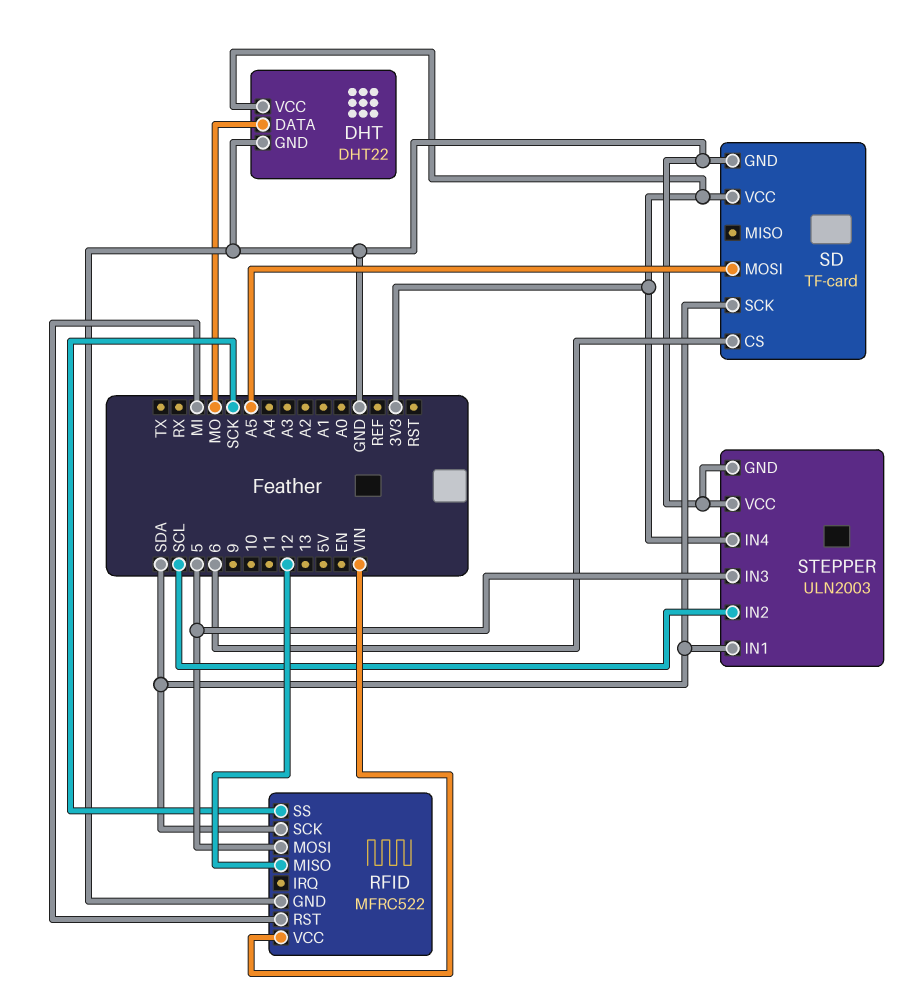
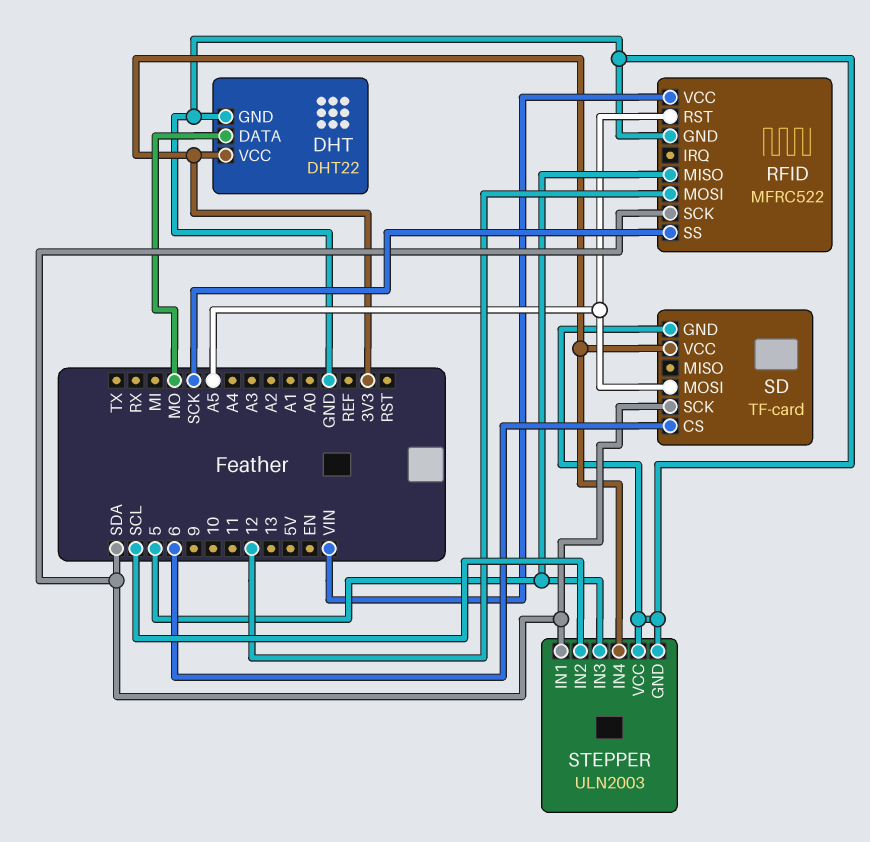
RFID pin MISO: 12 -> 5
RFID pin MOSI: 5 -> 12
RFID pin RST: MI -> A5

